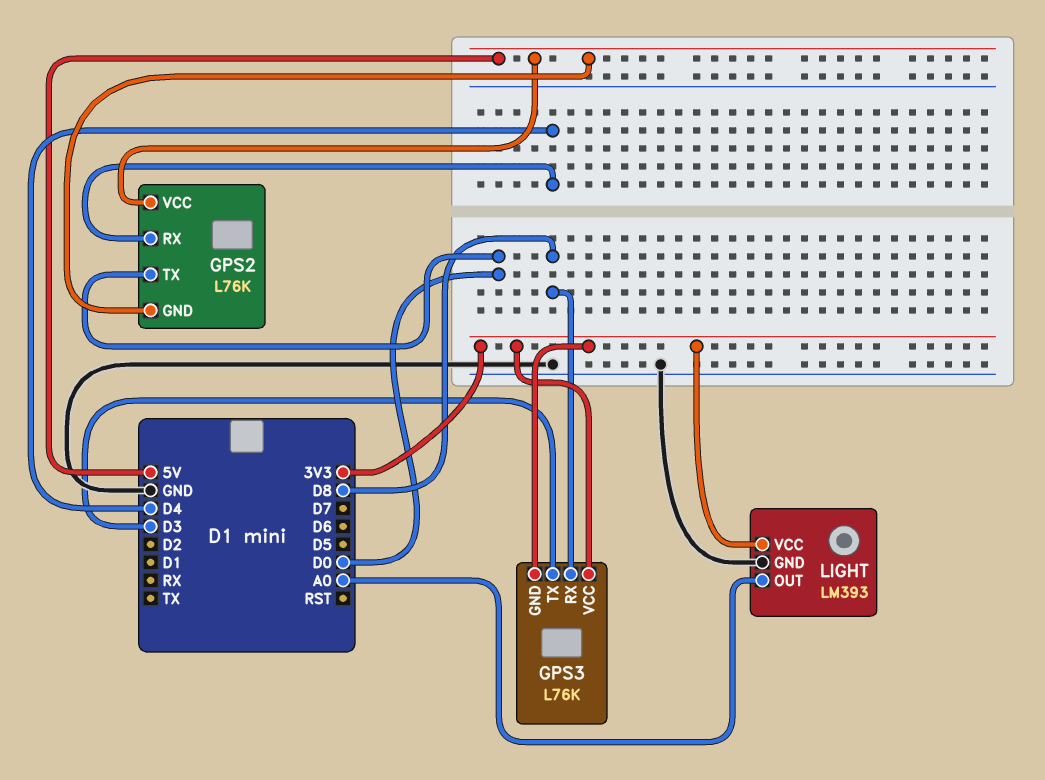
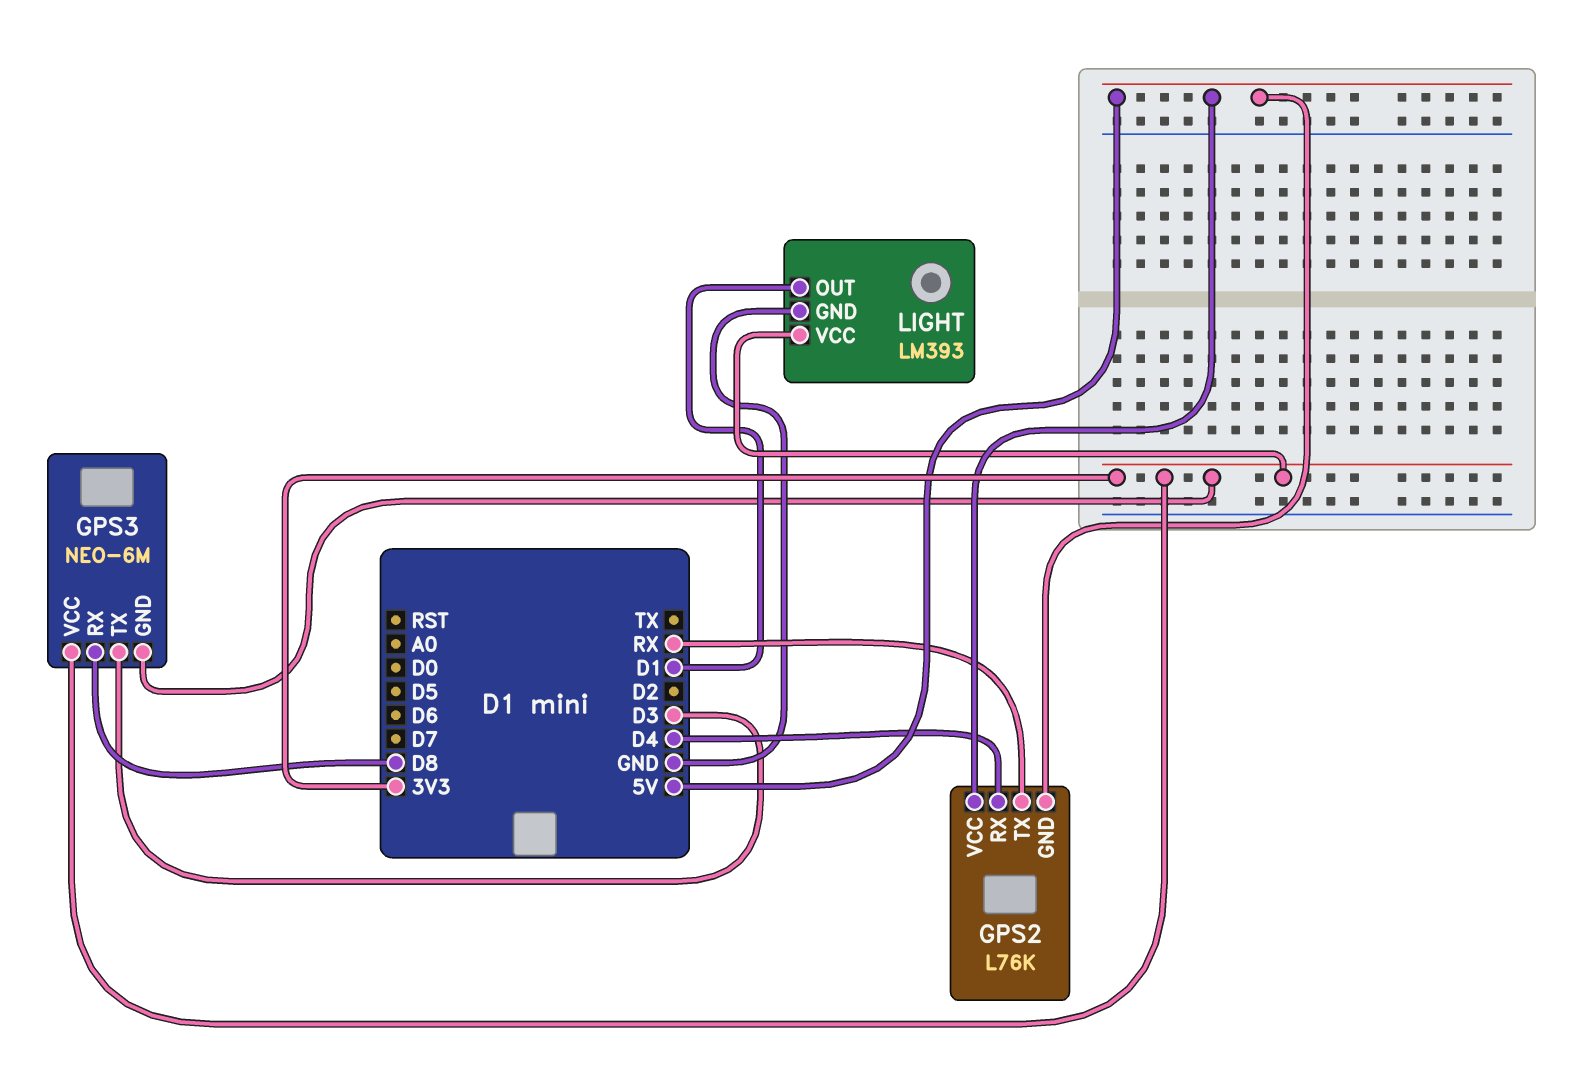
GPS2 pin TX: D0 -> RX
GPS3: L76K -> NEO-6M
LIGHT pin OUT: A0 -> D1

